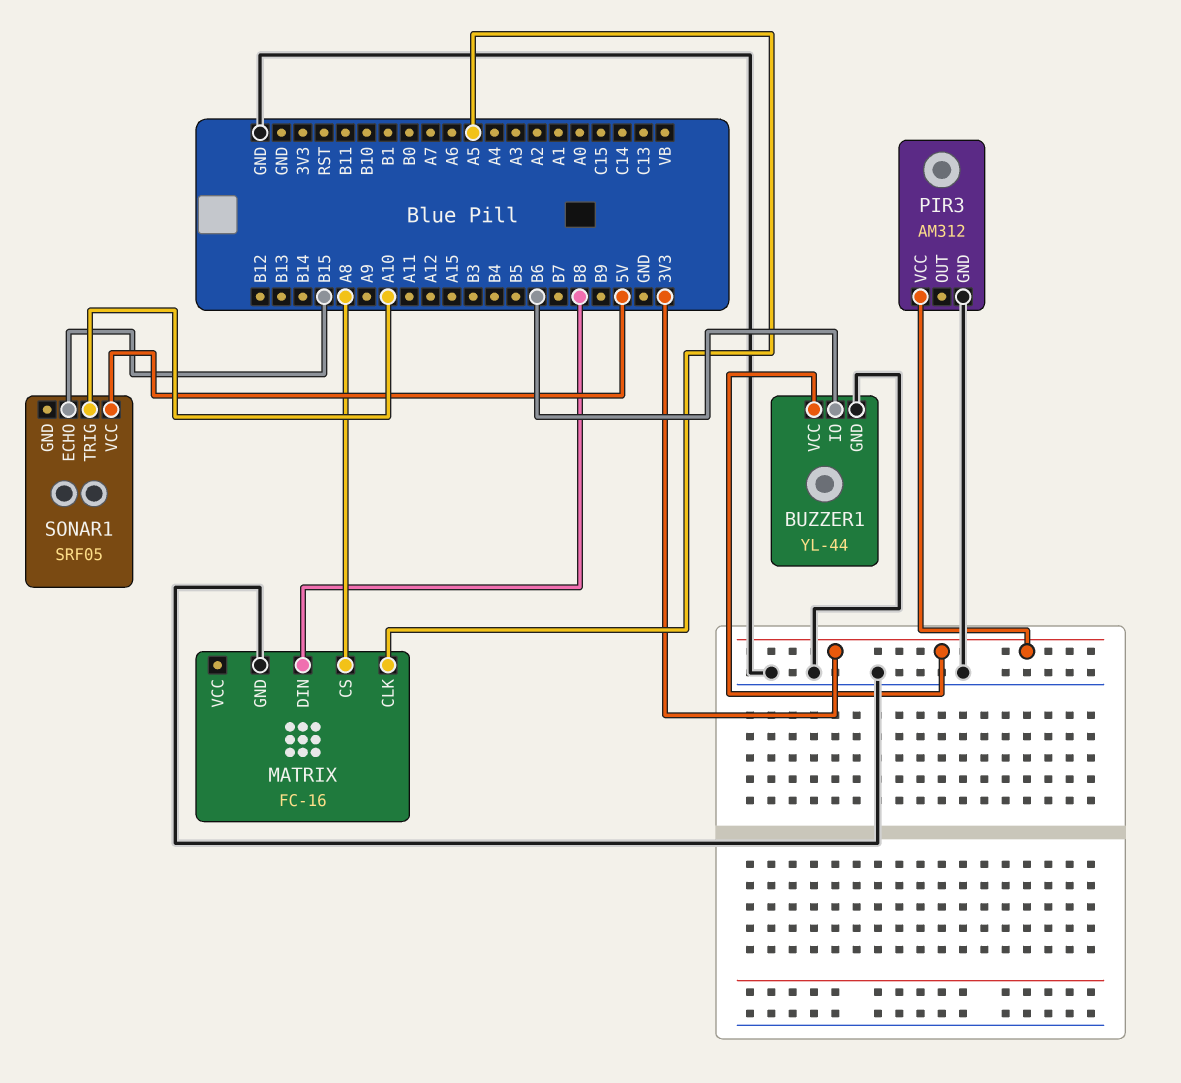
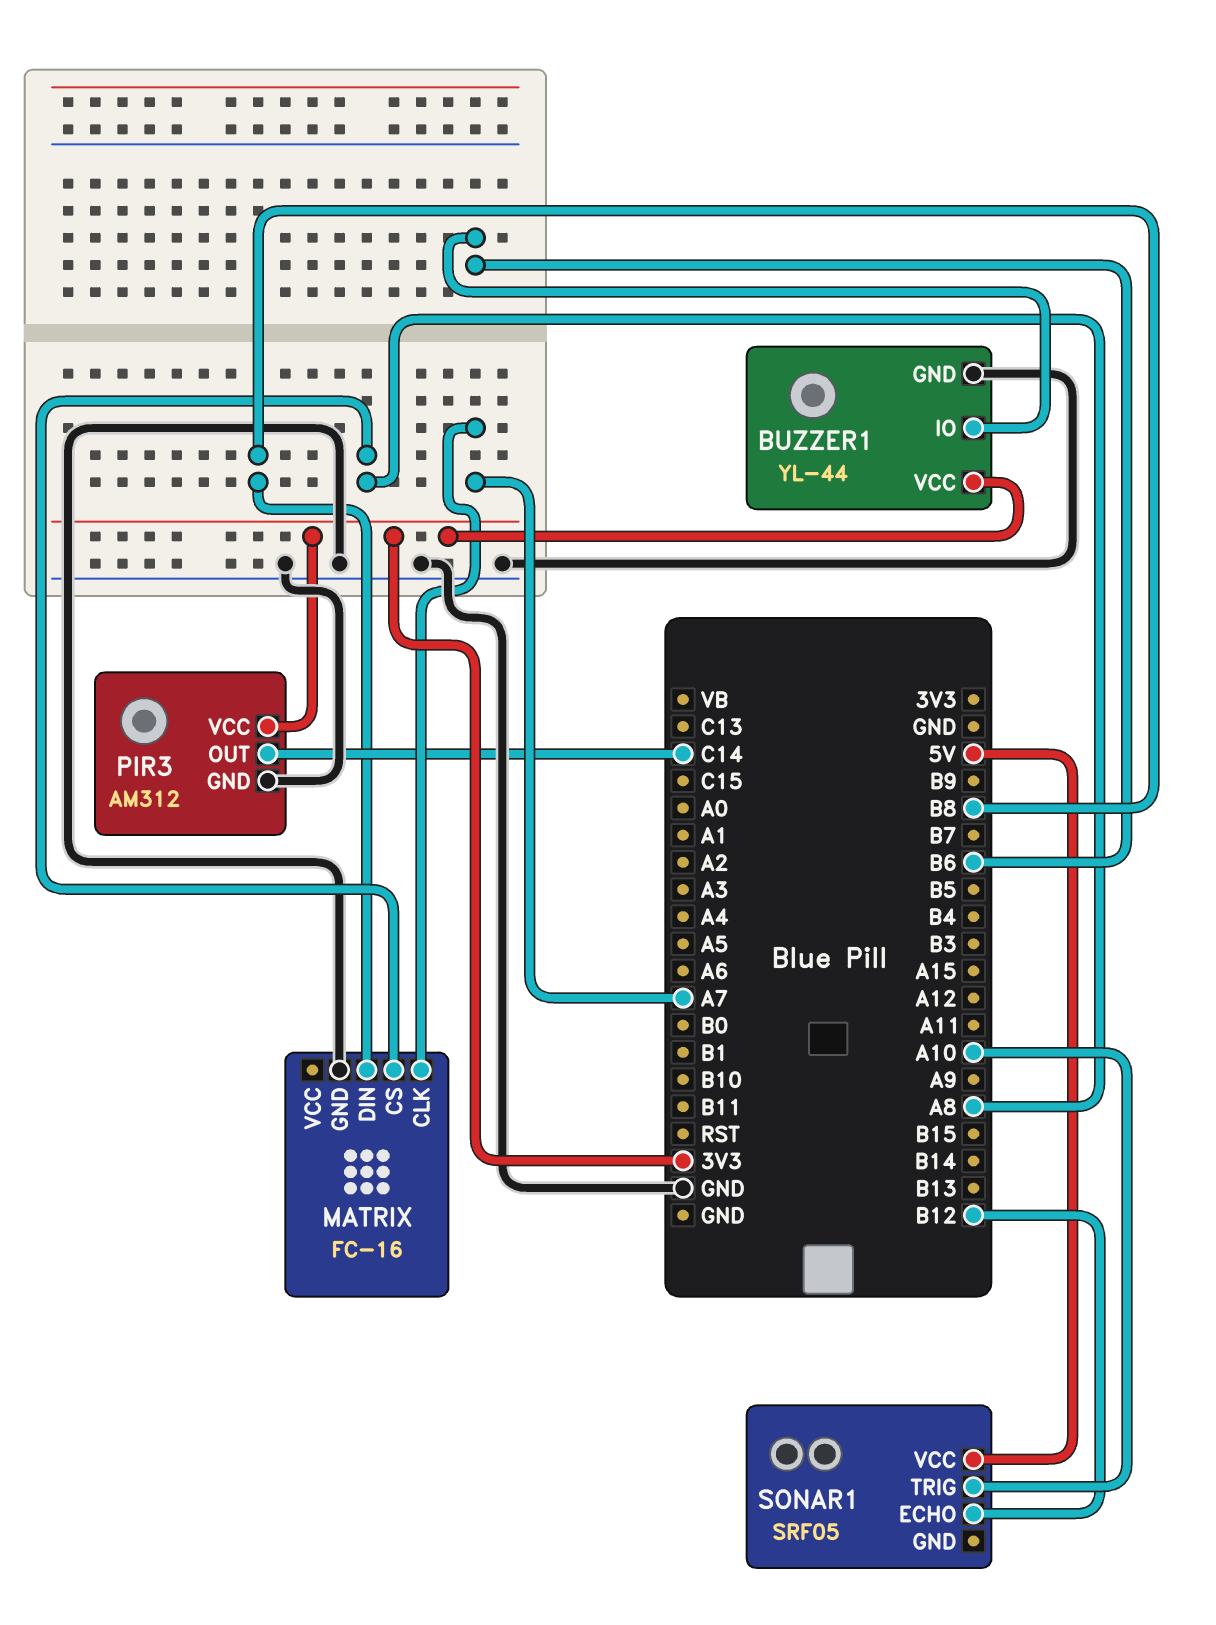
MATRIX pin CLK: A5 -> A7
PIR3 pin OUT: none -> C14
SONAR1 pin ECHO: B15 -> B12

